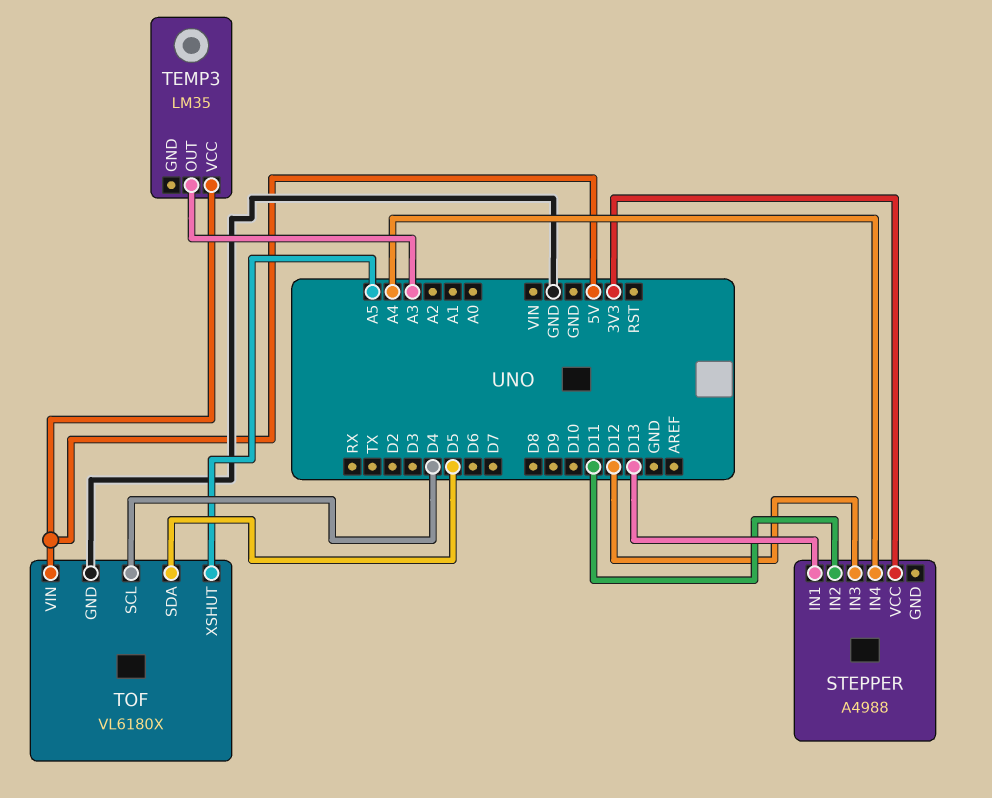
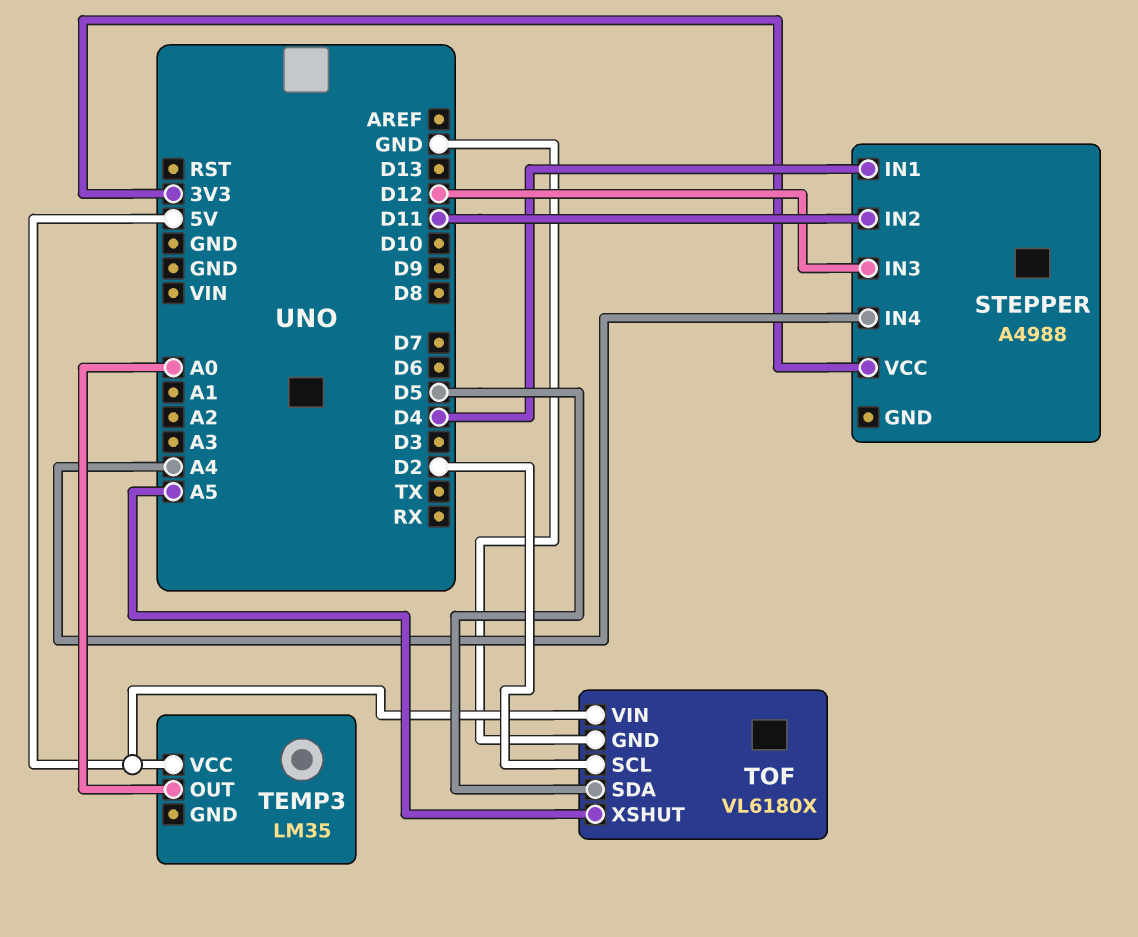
STEPPER pin IN1: D13 -> D4
TEMP3 pin OUT: A3 -> A0
TOF pin SCL: D4 -> D2

